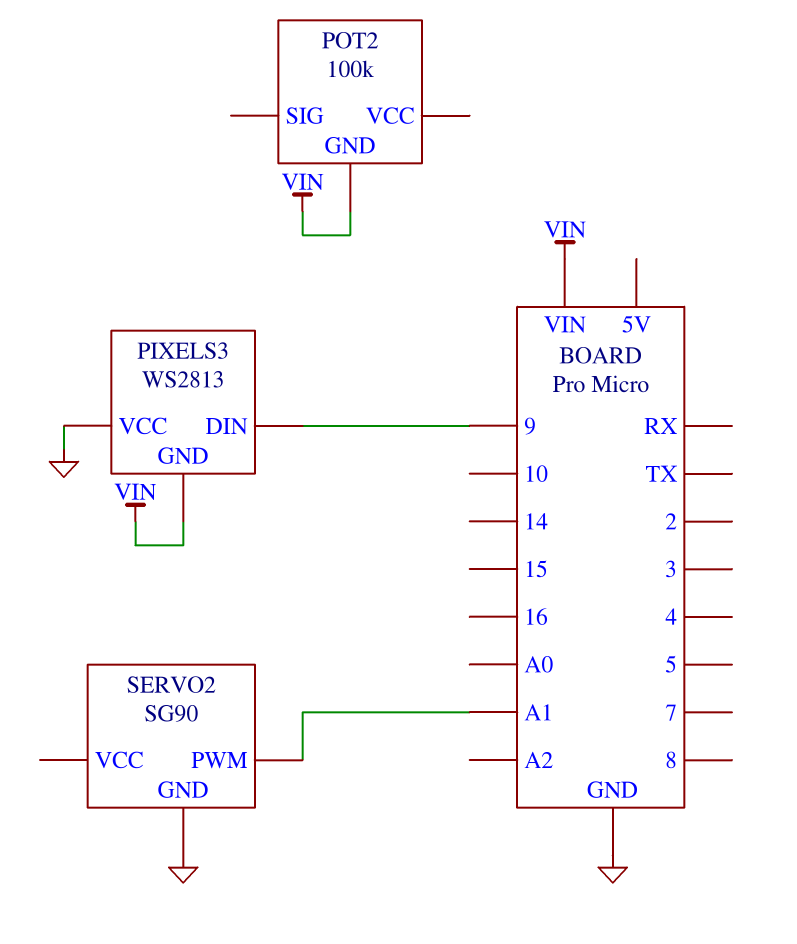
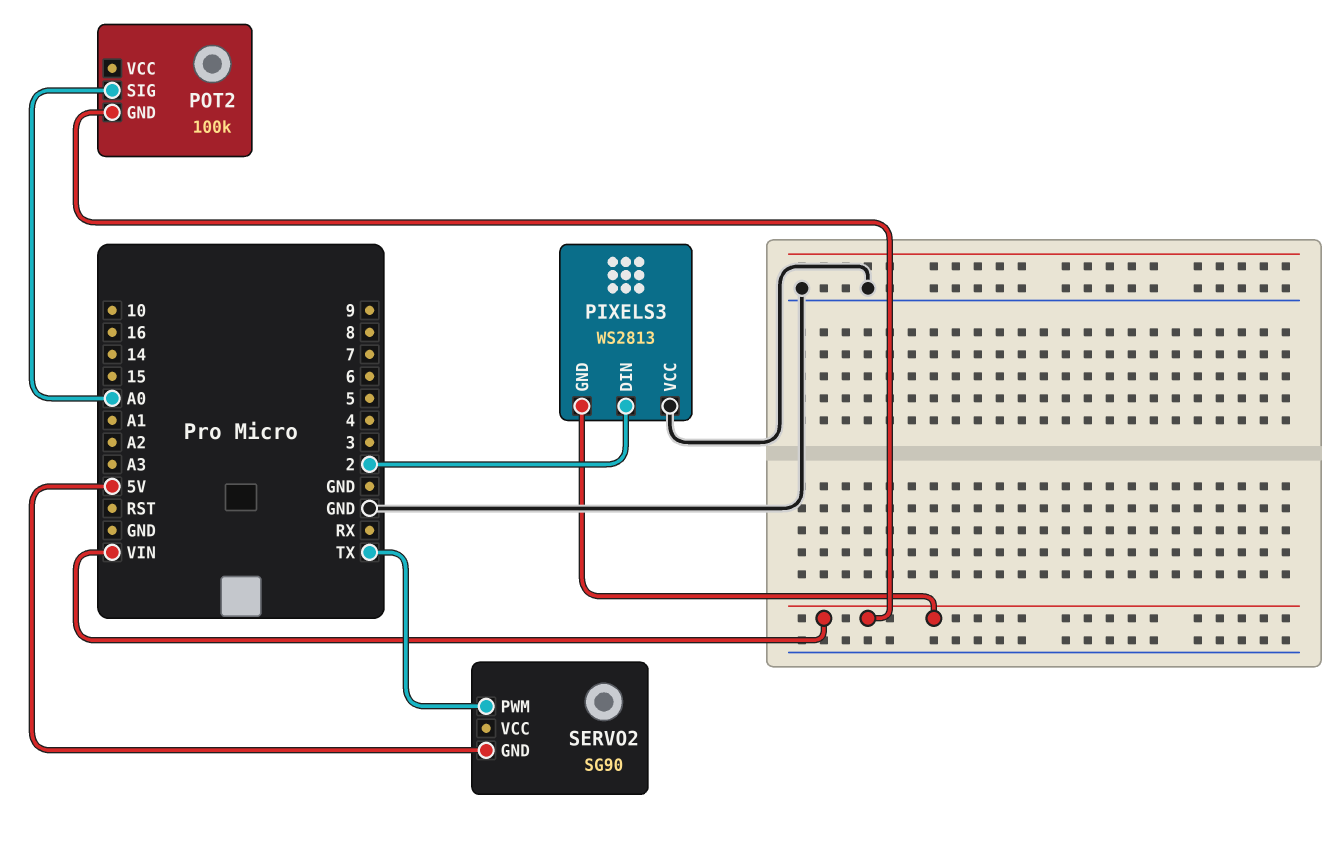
PIXELS3 pin DIN: 9 -> 2
POT2 pin SIG: none -> A0
SERVO2 pin GND: GND -> 5V
SERVO2 pin PWM: A1 -> TX

